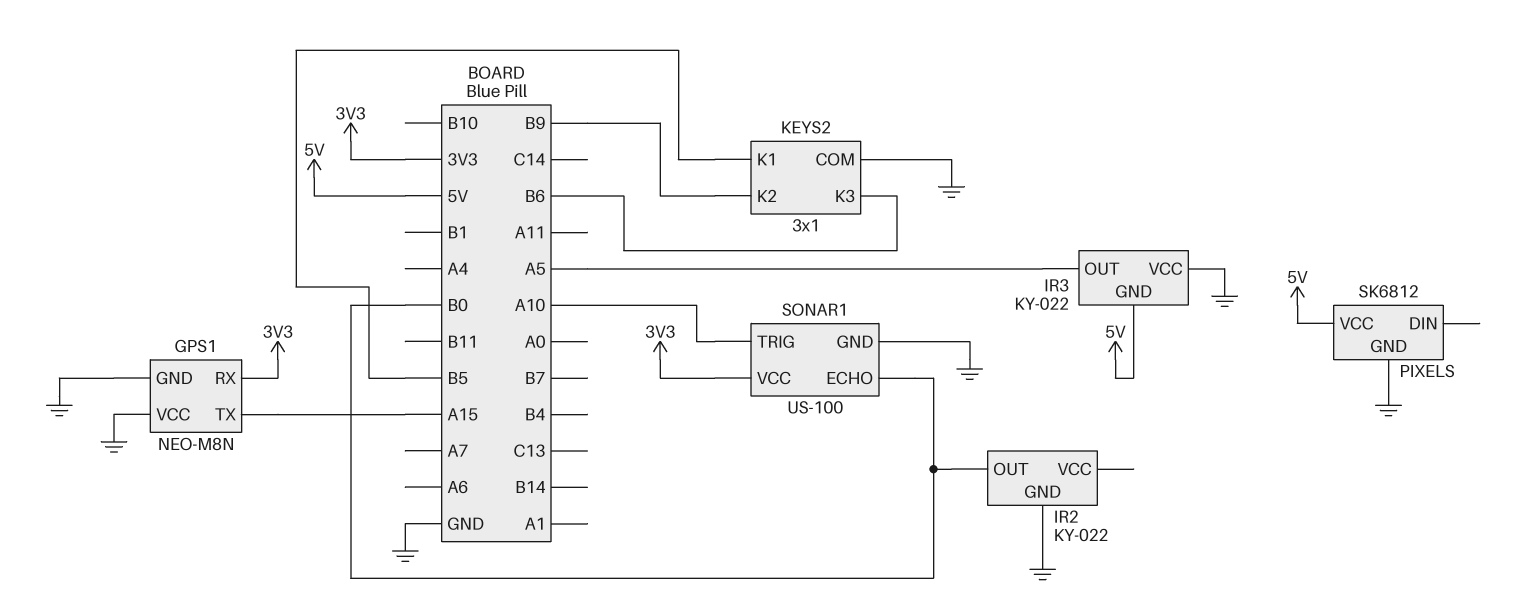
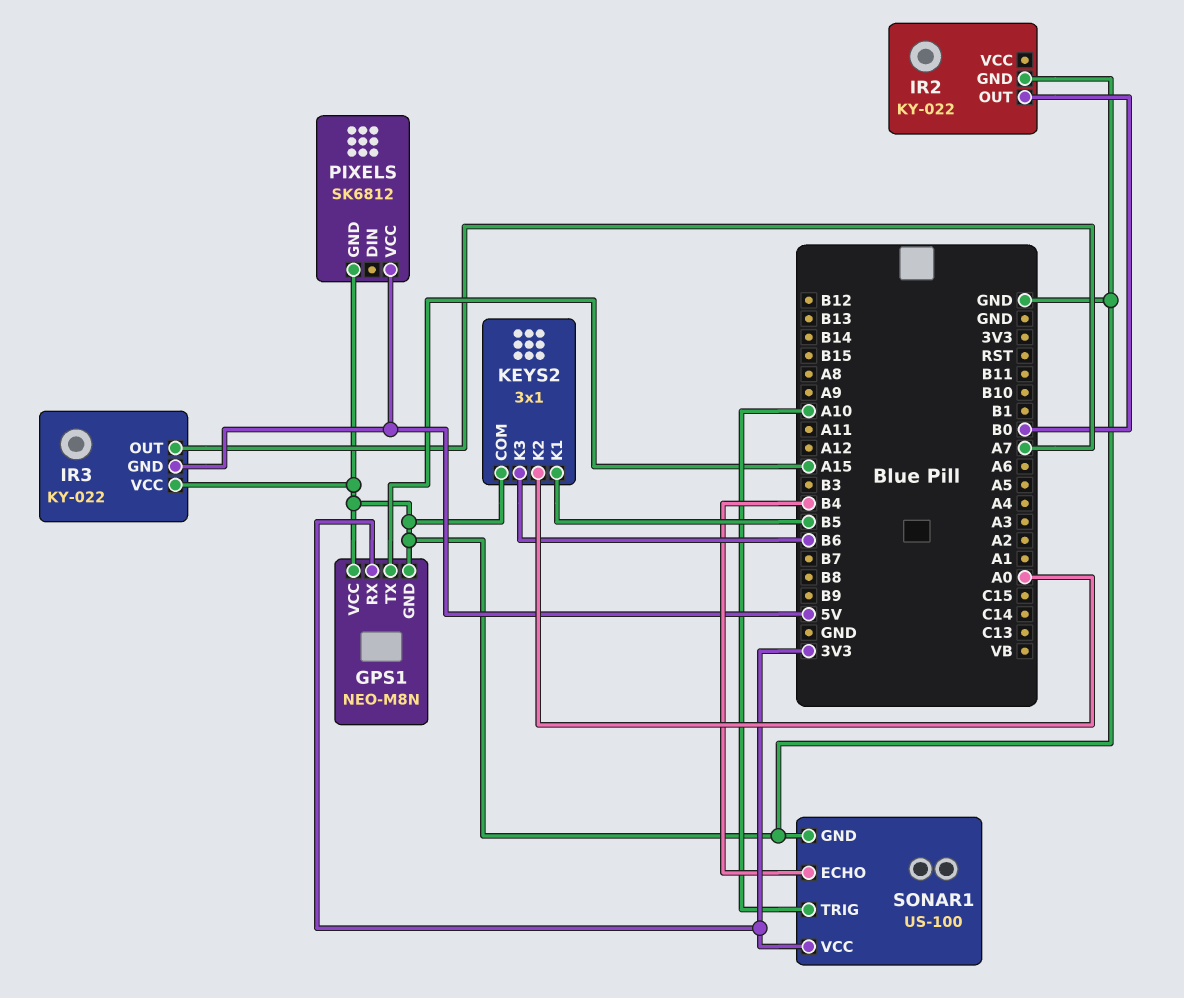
IR3 pin OUT: A5 -> A7
KEYS2 pin K2: B9 -> A0
SONAR1 pin ECHO: B0 -> B4

